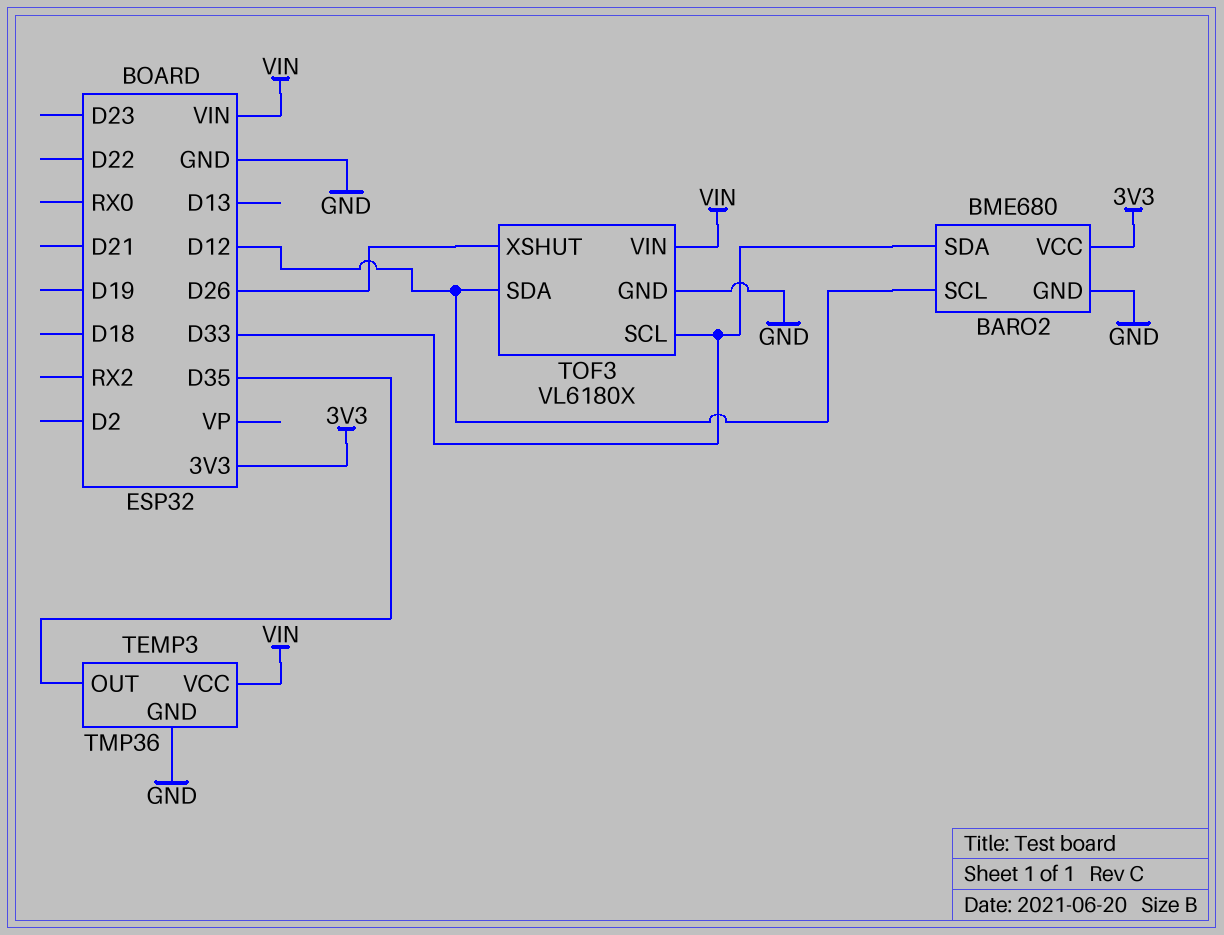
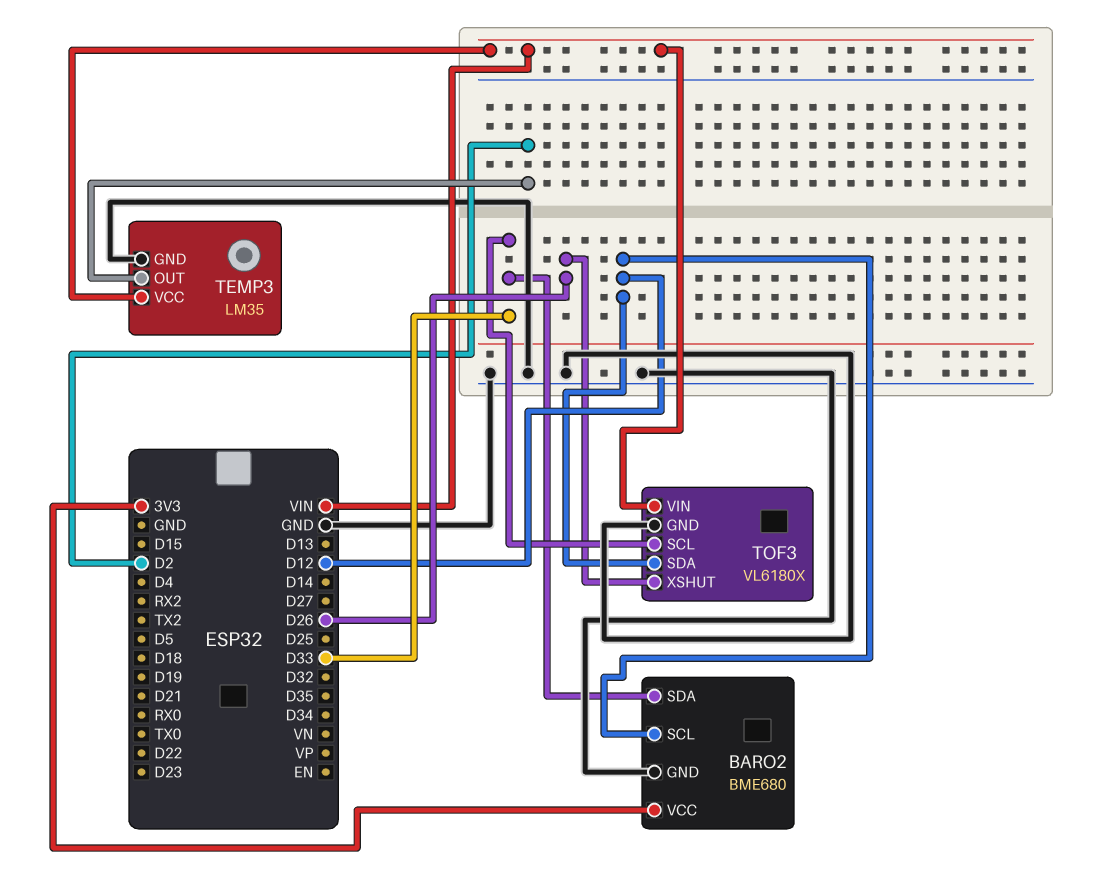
TEMP3: TMP36 -> LM35
TEMP3 pin OUT: D35 -> D2

